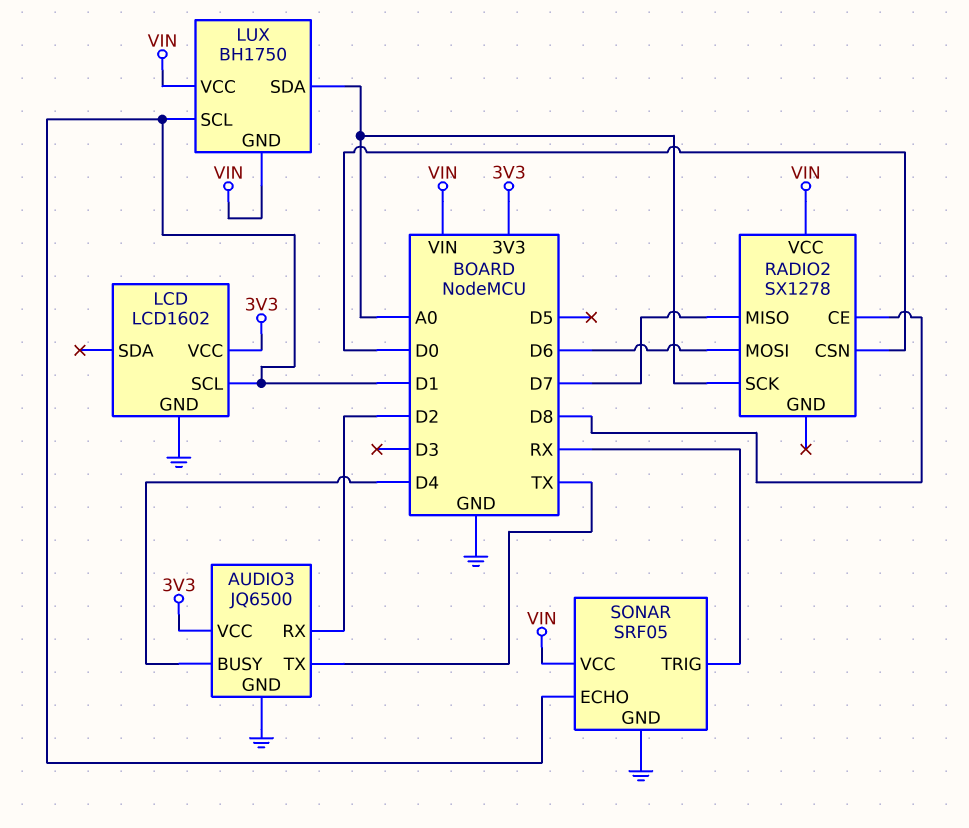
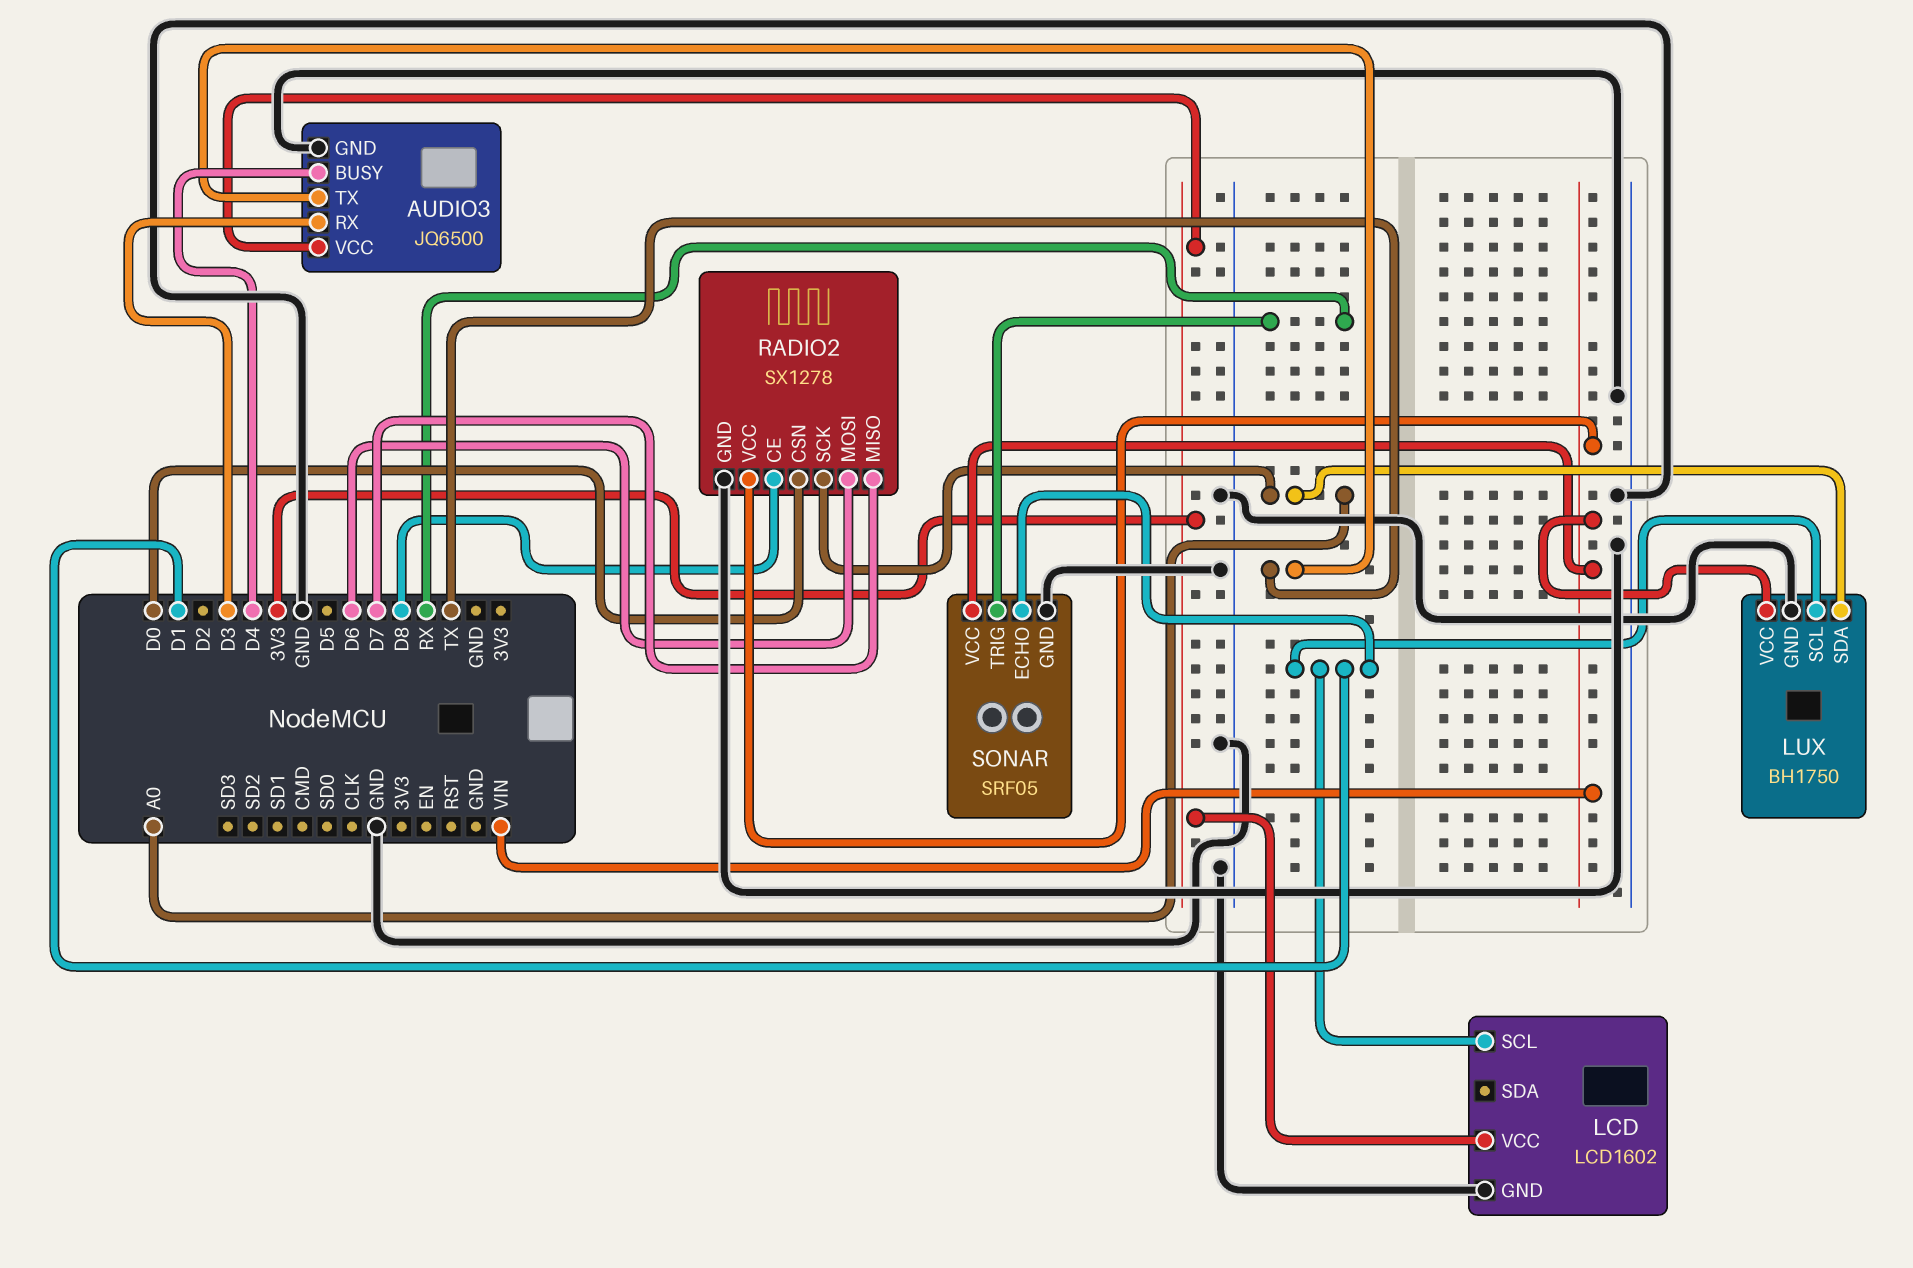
AUDIO3 pin RX: D2 -> D3
LUX pin GND: VIN -> GND
RADIO2 pin GND: none -> GND

